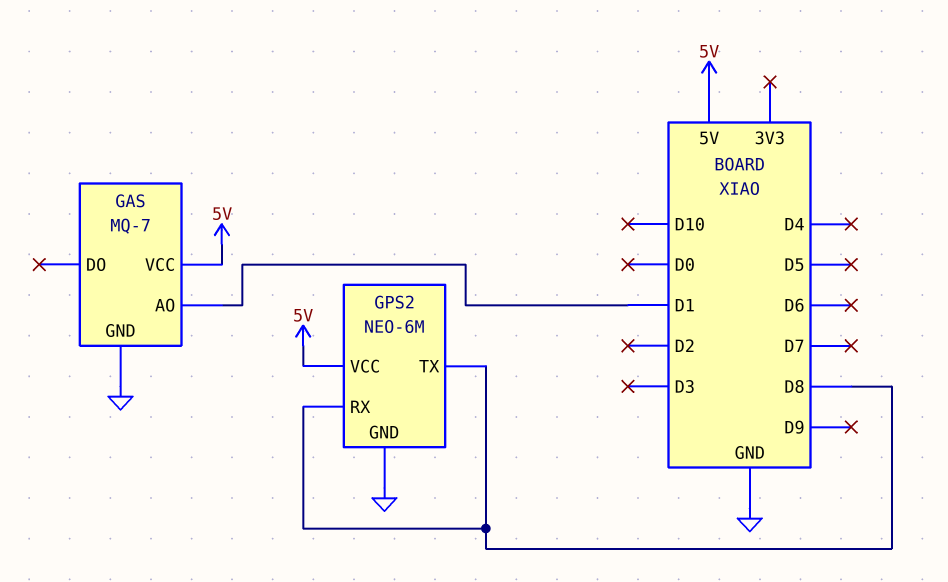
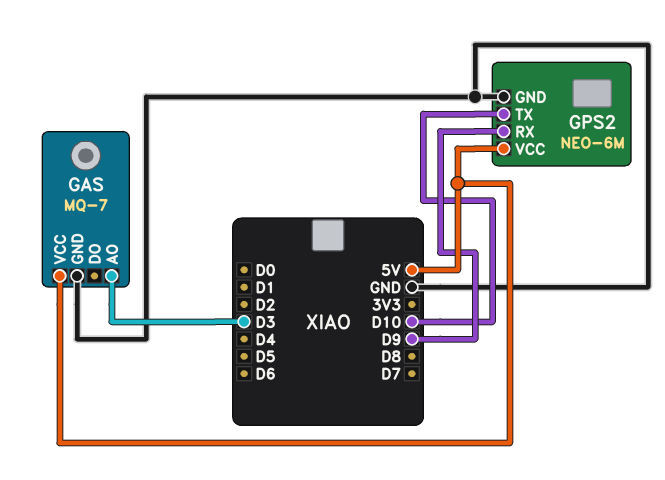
GAS pin AO: D1 -> D3
GPS2 pin RX: D8 -> D9
GPS2 pin TX: D8 -> D10

